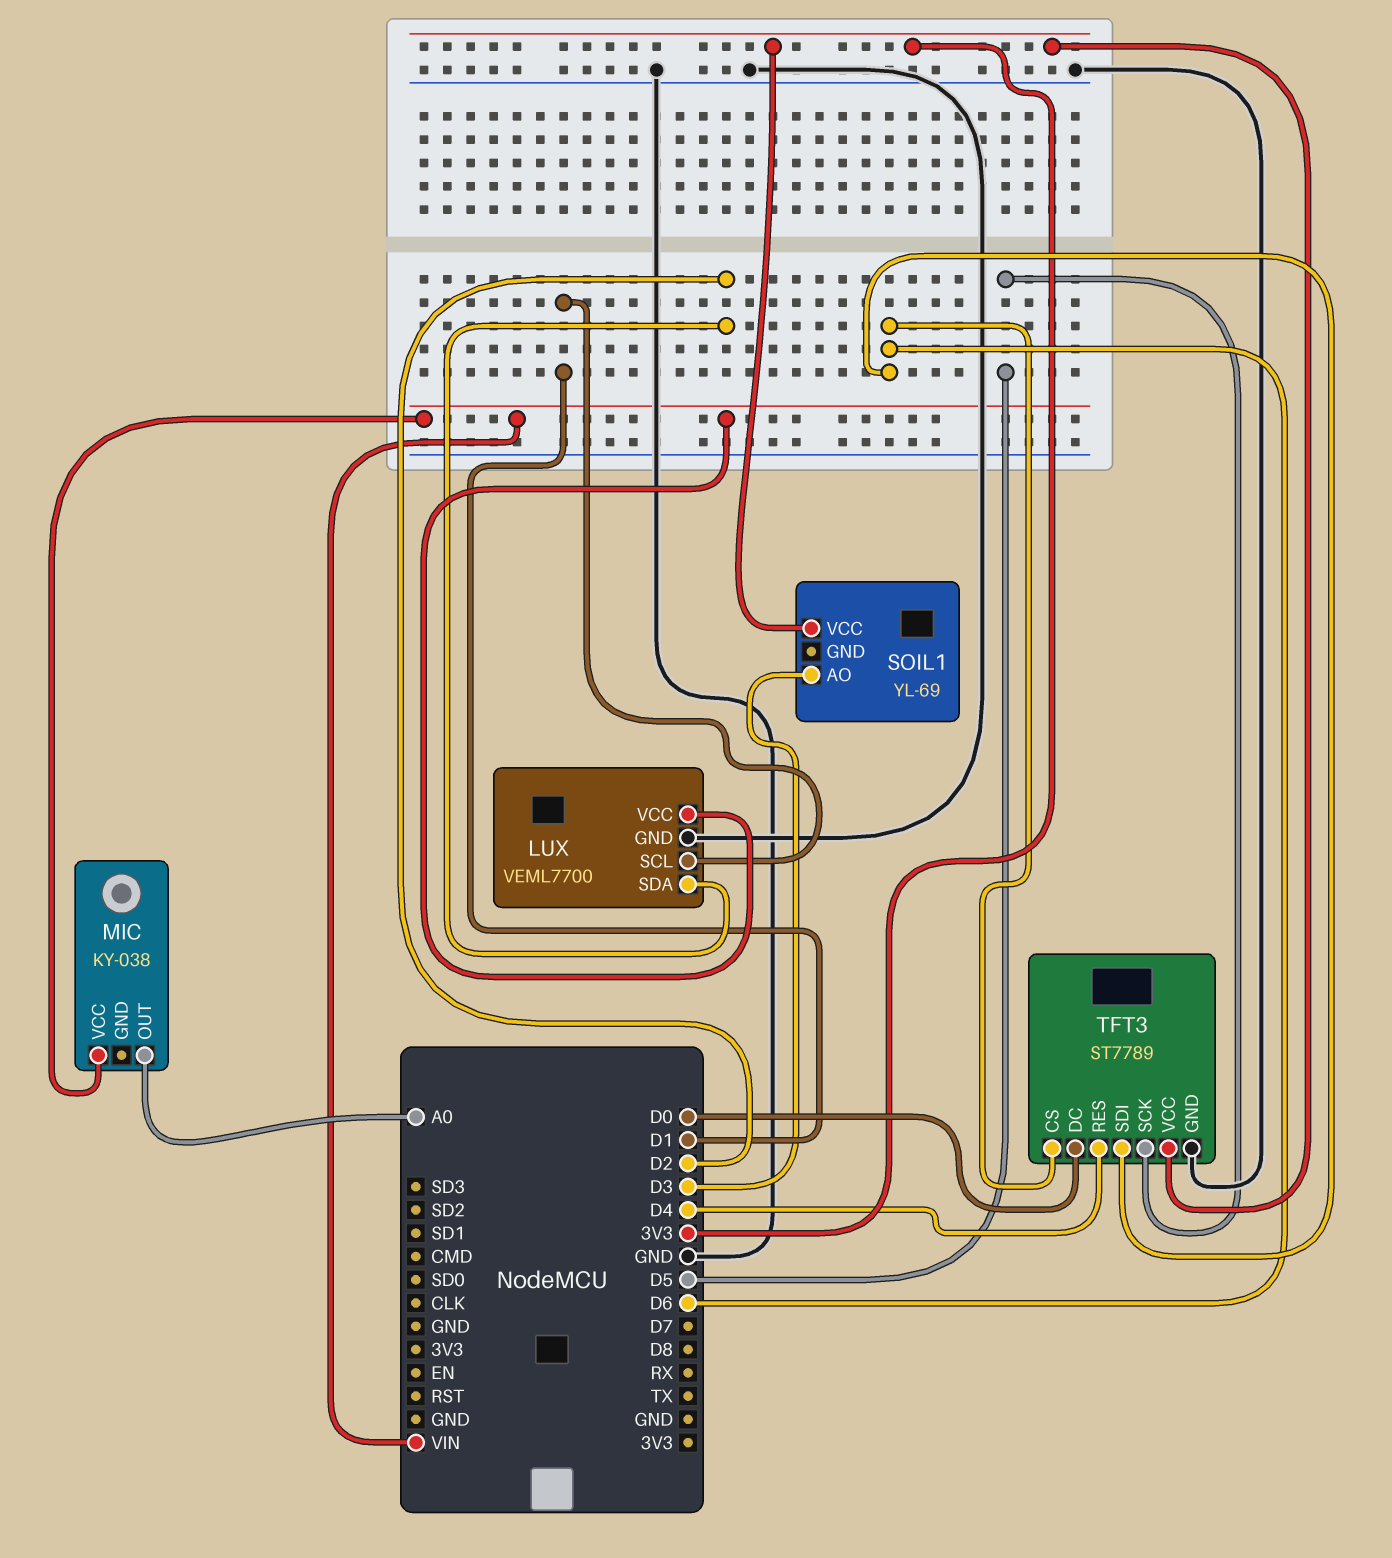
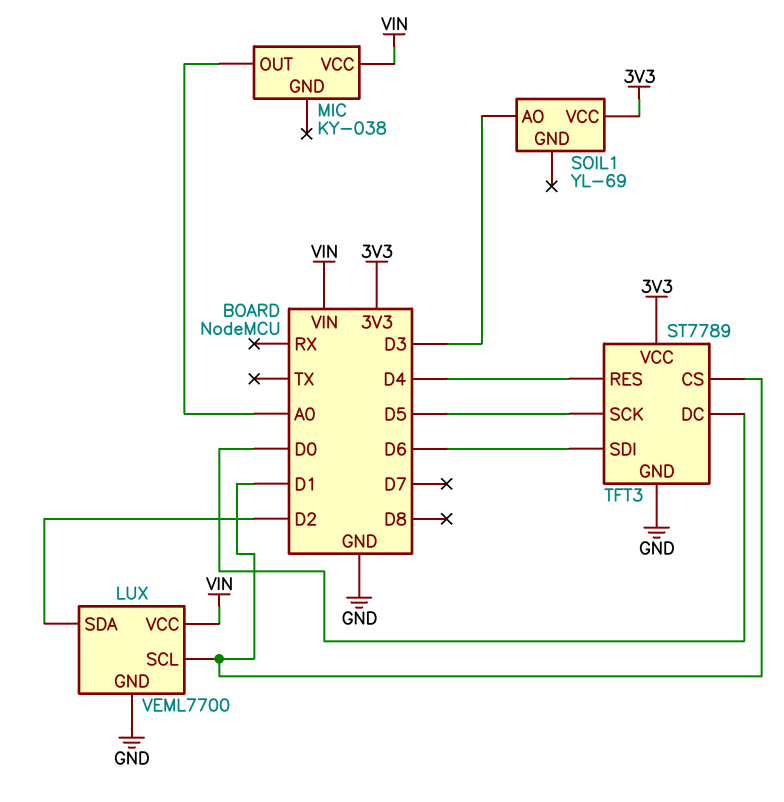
TFT3 pin CS: D6 -> D1

